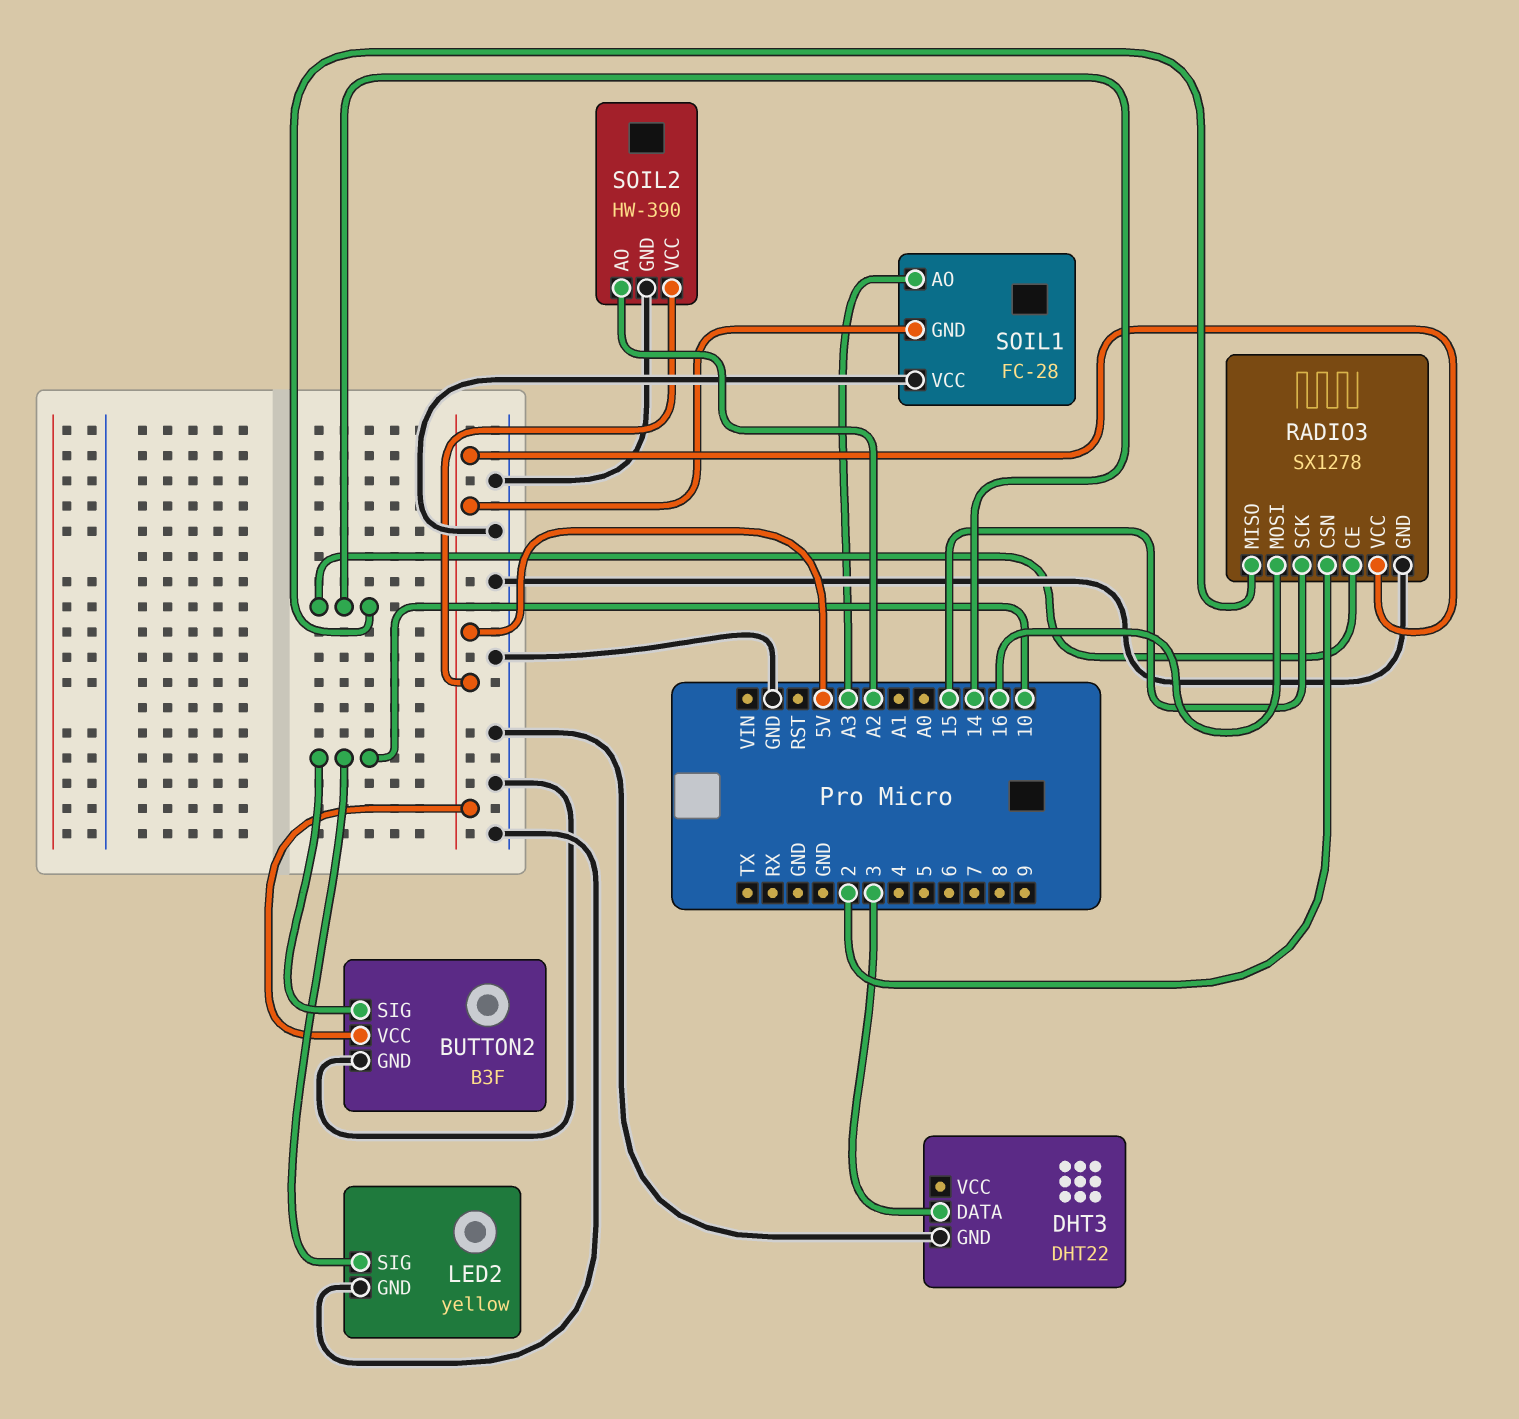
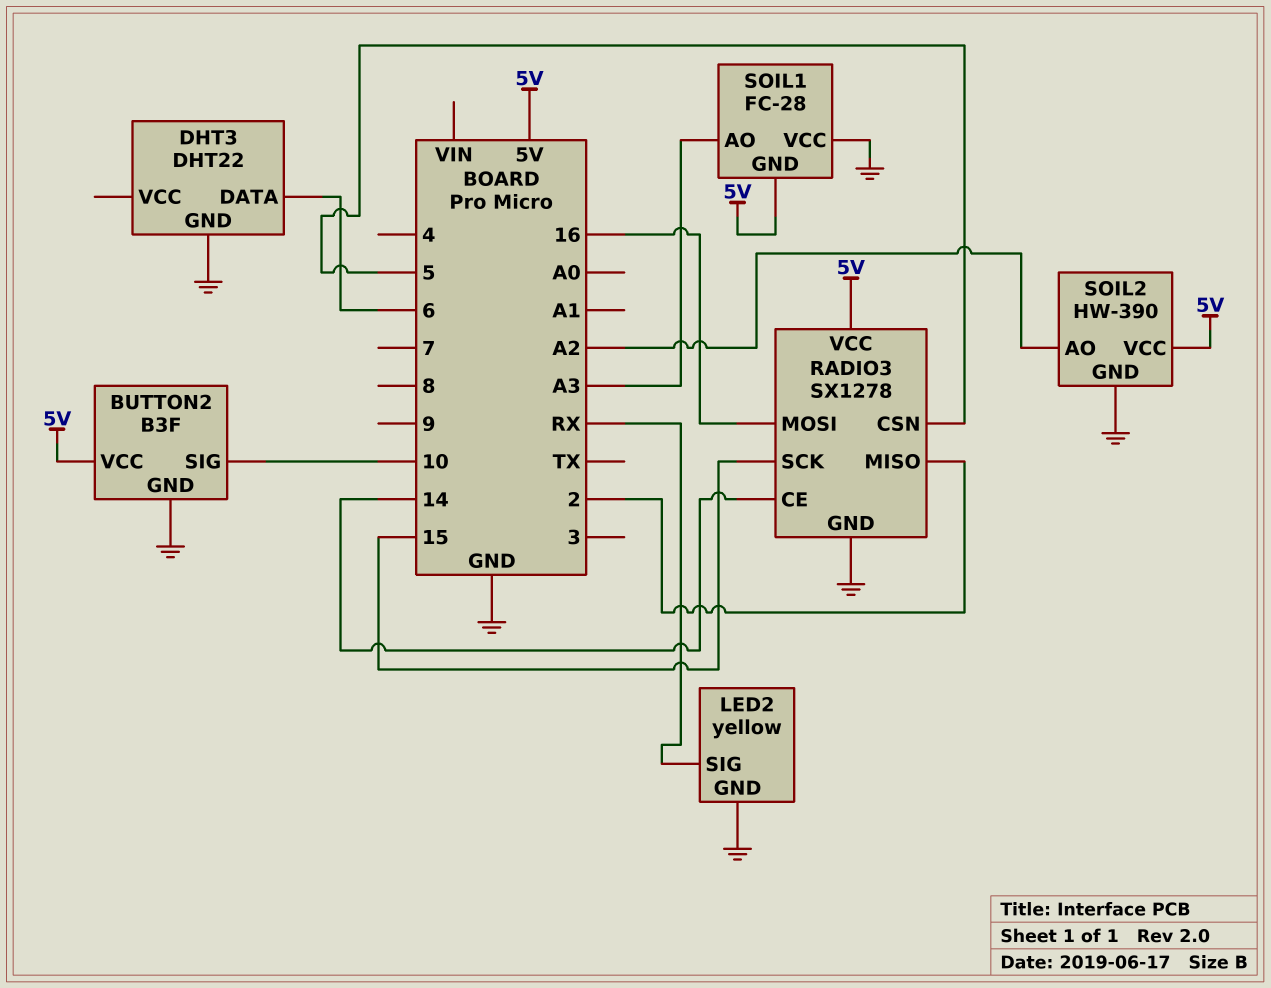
DHT3 pin DATA: 3 -> 6
LED2 pin SIG: 10 -> RX
RADIO3 pin CSN: 2 -> 5
RADIO3 pin MISO: 14 -> 2

